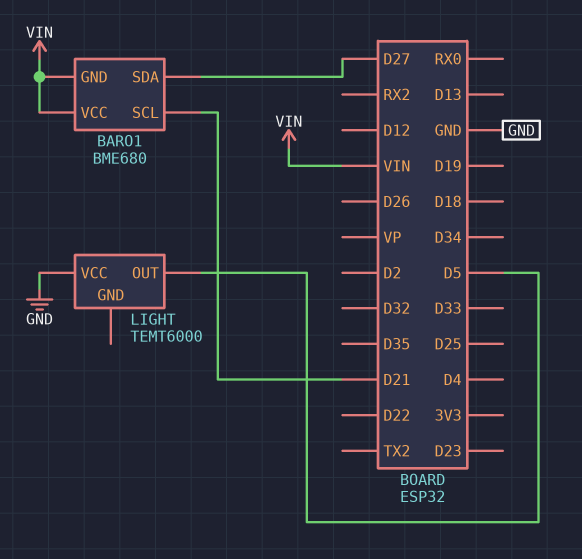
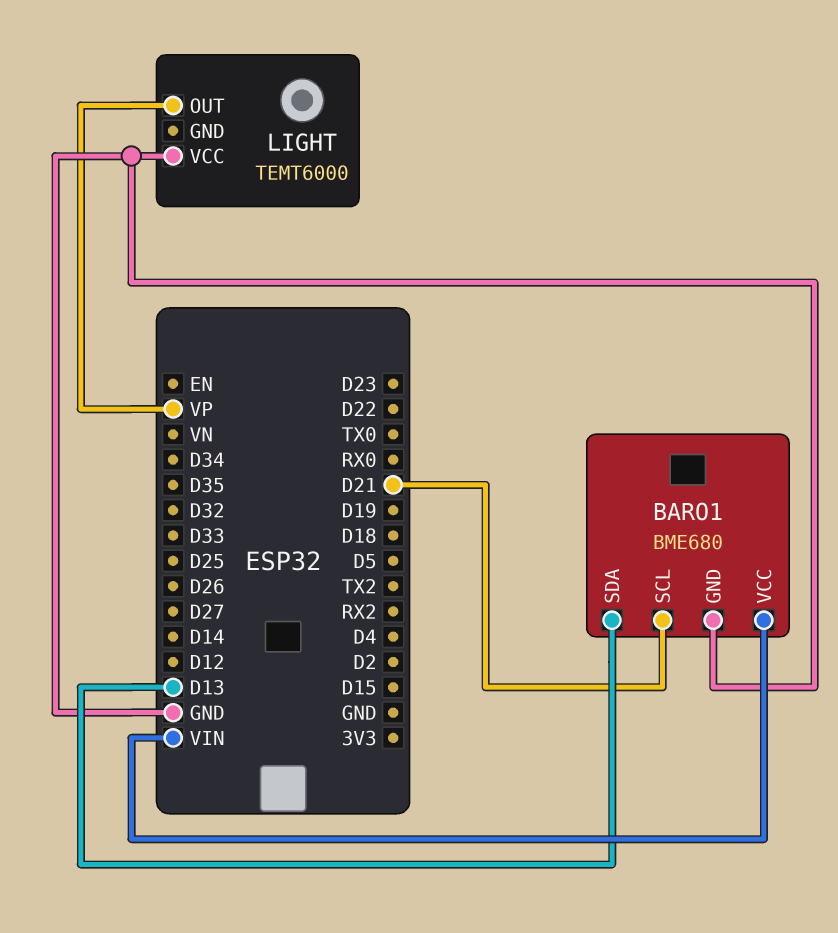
BARO1 pin GND: VIN -> GND
BARO1 pin SDA: D27 -> D13
LIGHT pin OUT: D5 -> VP

